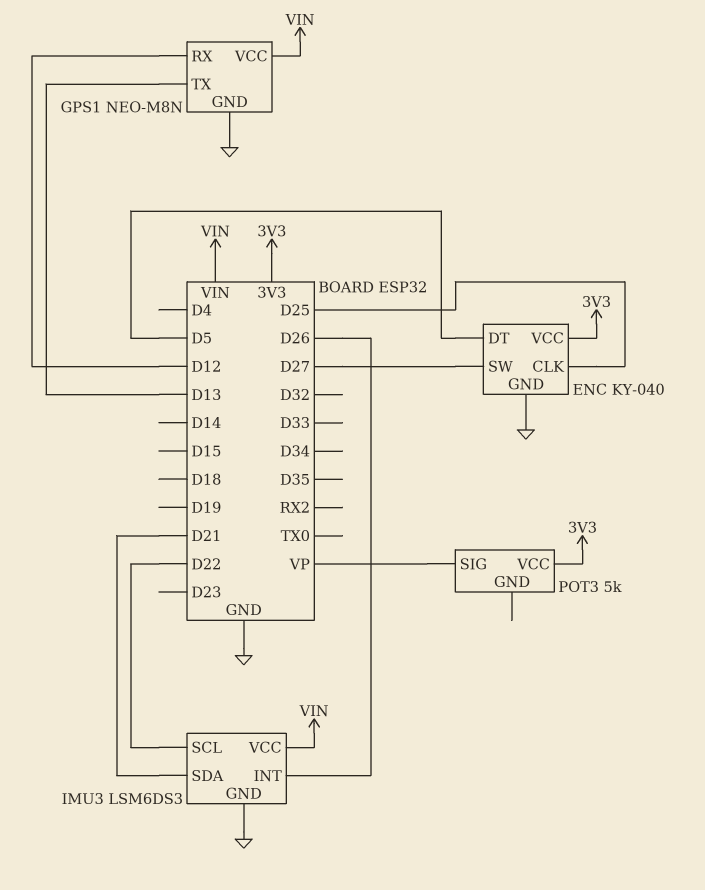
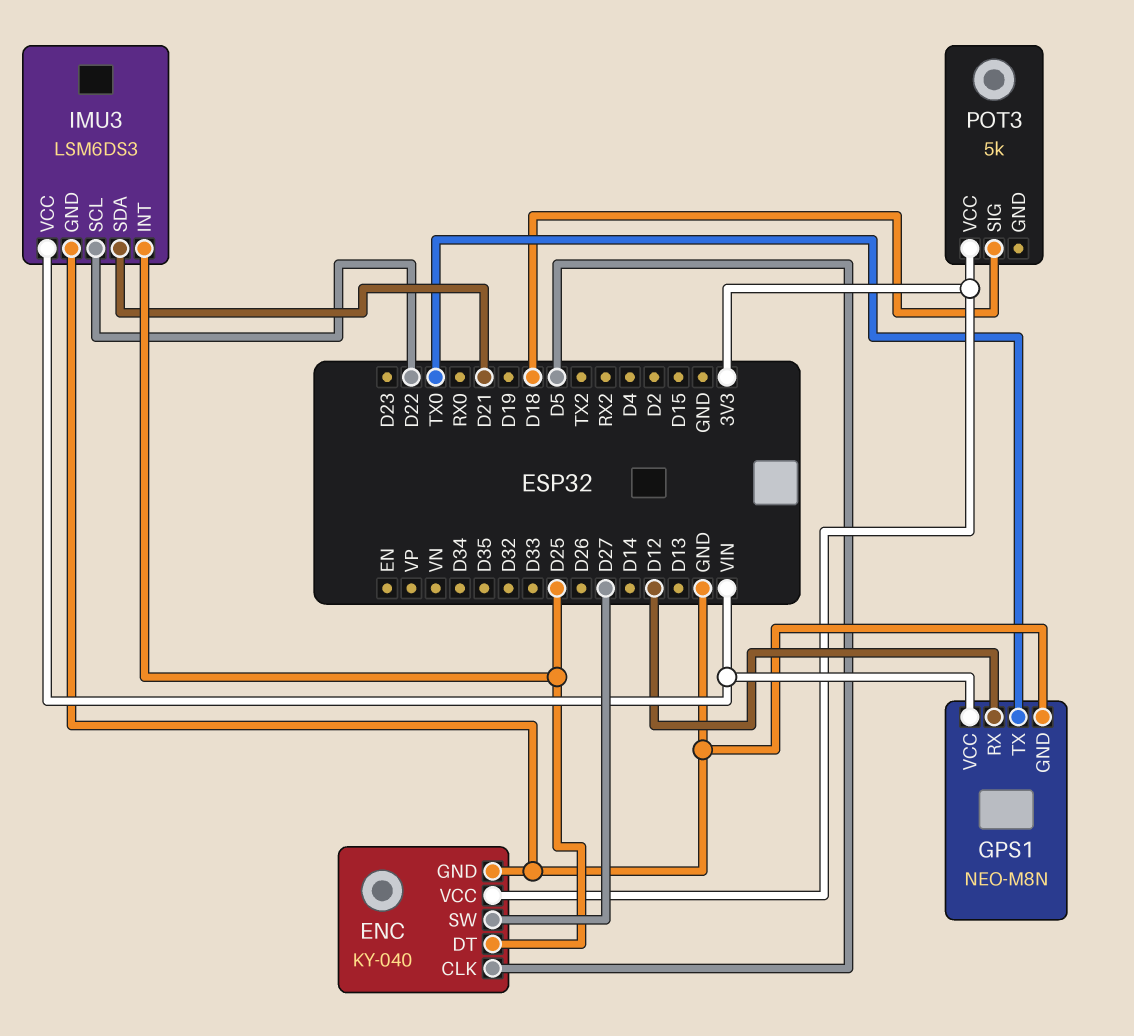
ENC pin CLK: D25 -> D5
ENC pin DT: D5 -> D25
GPS1 pin TX: D13 -> TX0
IMU3 pin INT: D26 -> D25
POT3 pin SIG: VP -> D18

